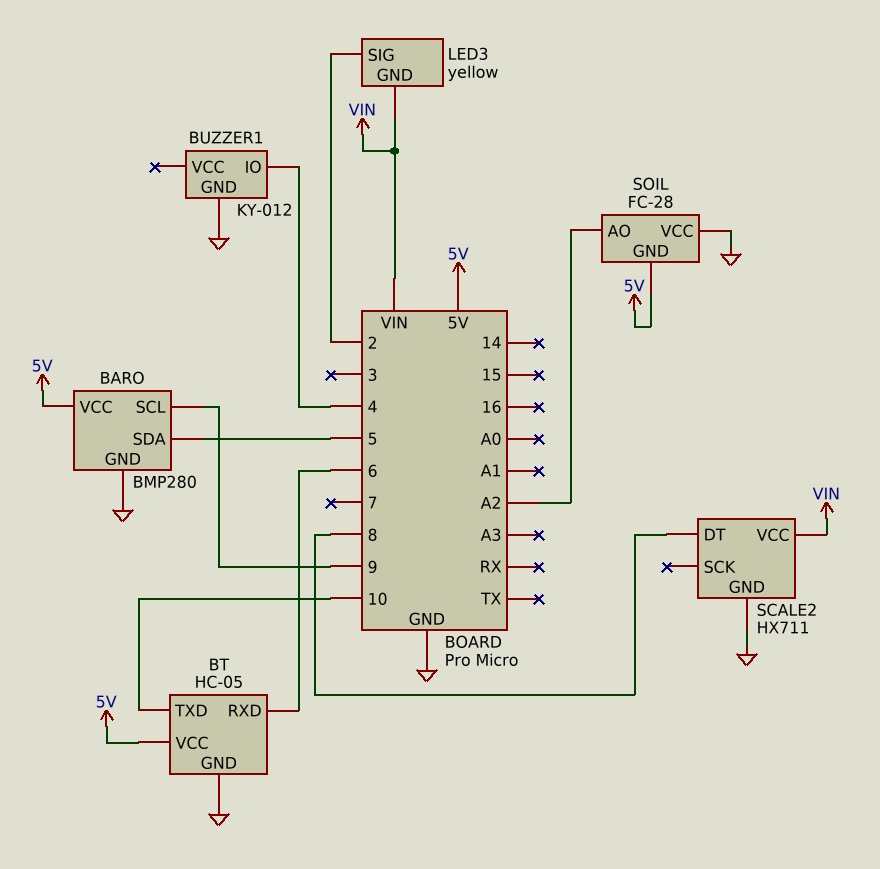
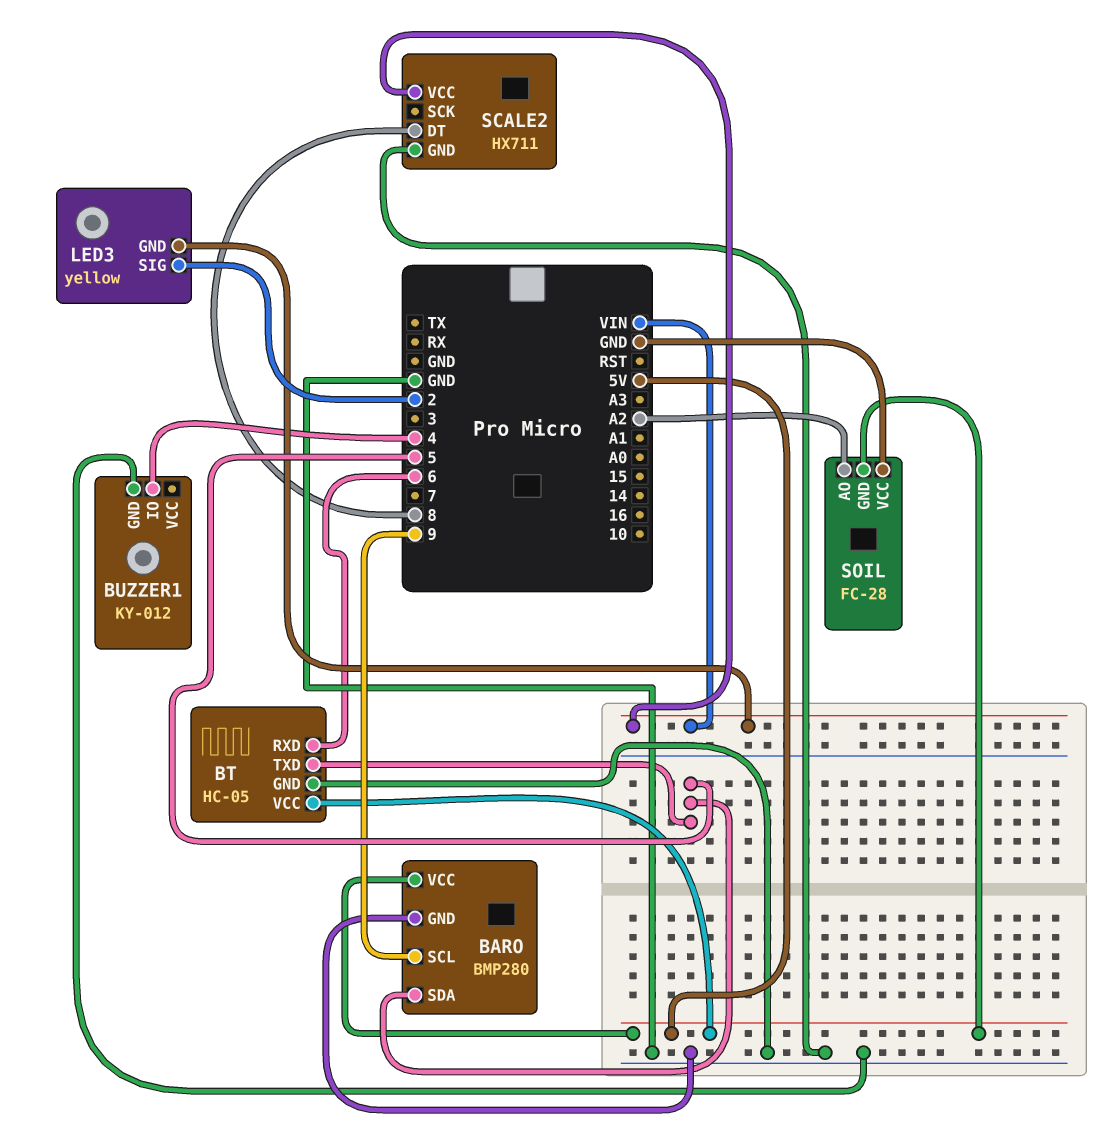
BT pin TXD: 10 -> 5

